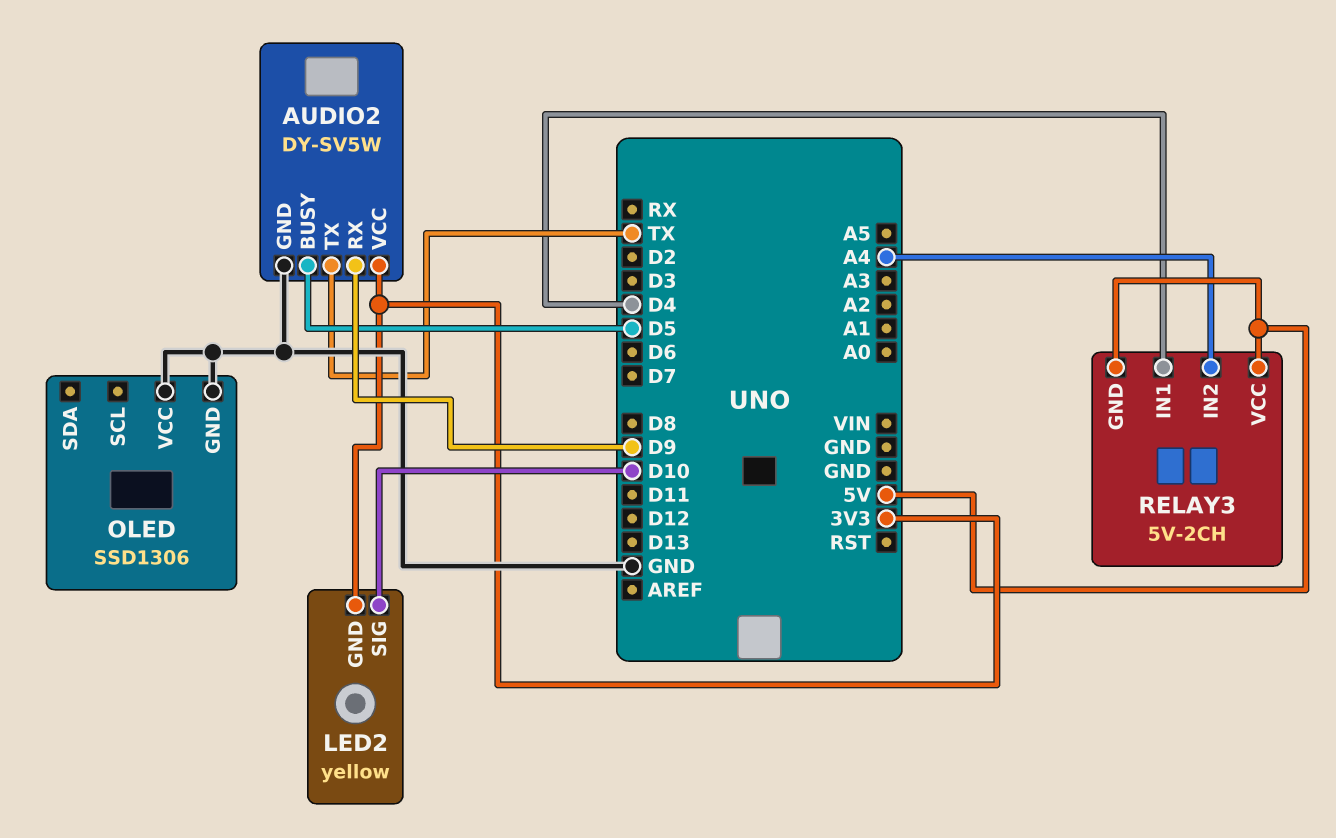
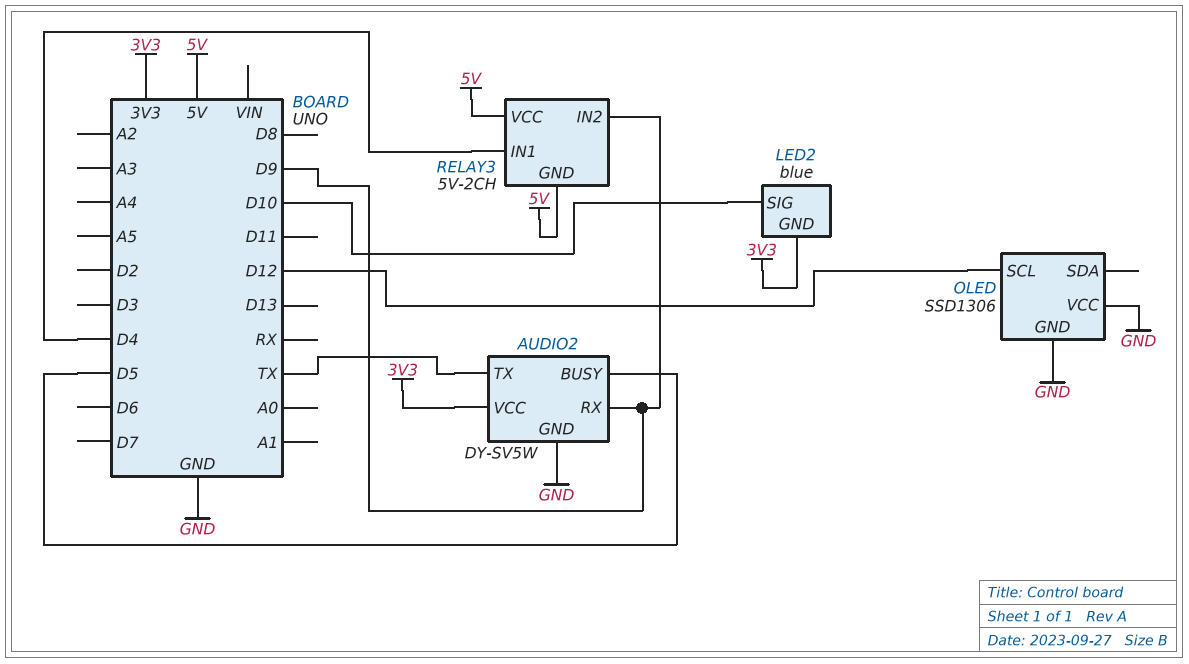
LED2: yellow -> blue
OLED pin SCL: none -> D12
RELAY3 pin IN2: A4 -> D9

